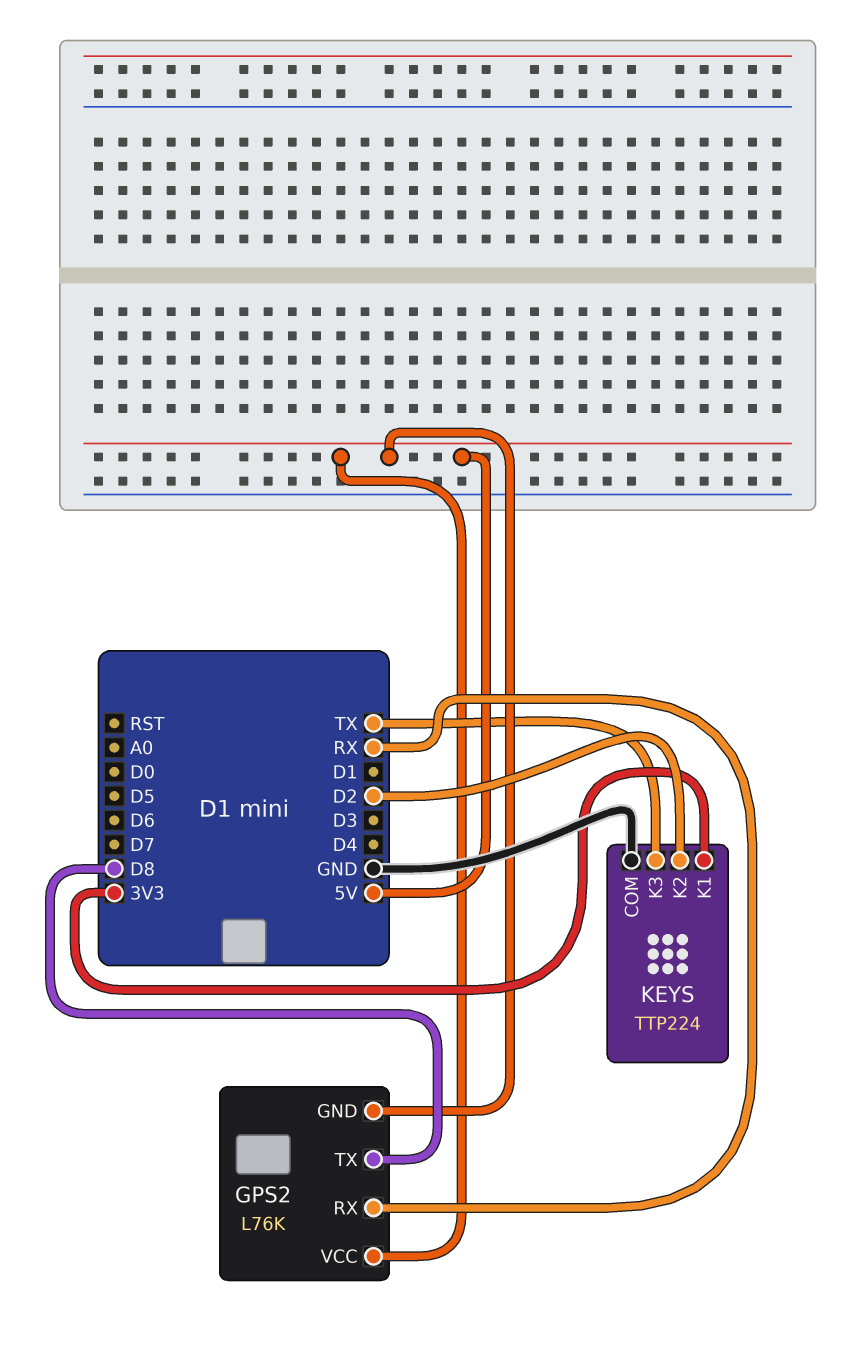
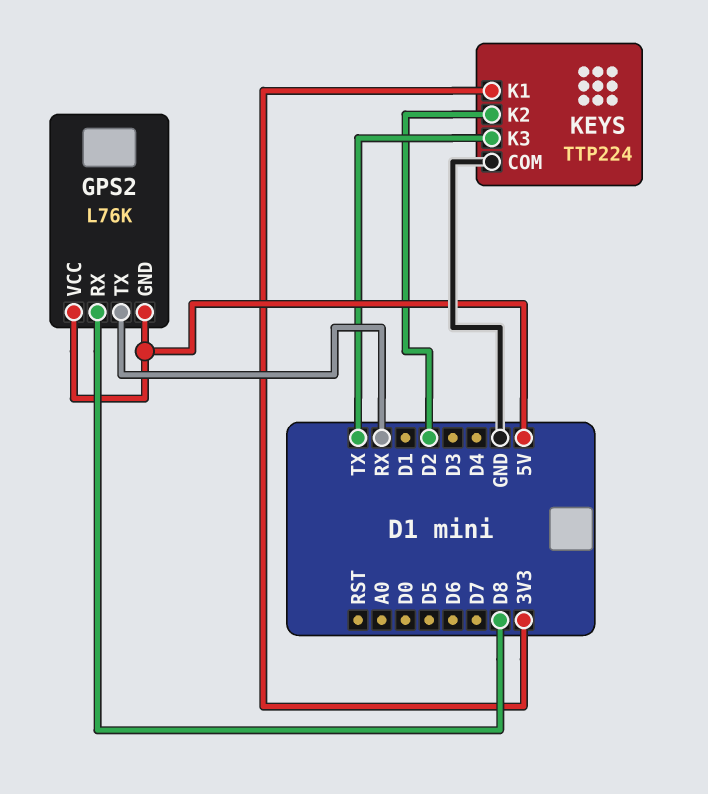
GPS2 pin RX: RX -> D8
GPS2 pin TX: D8 -> RX

